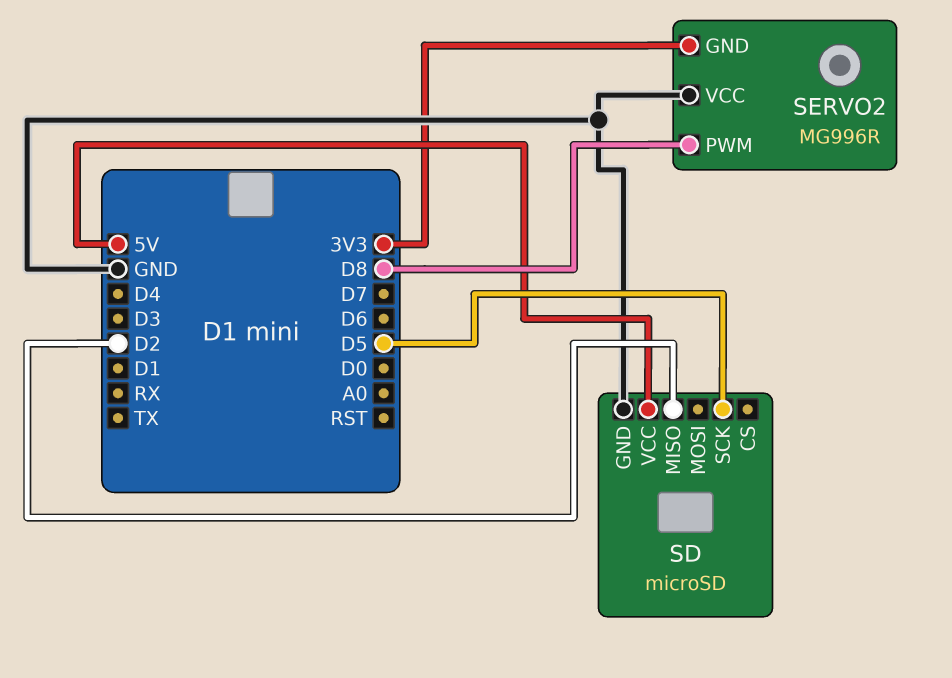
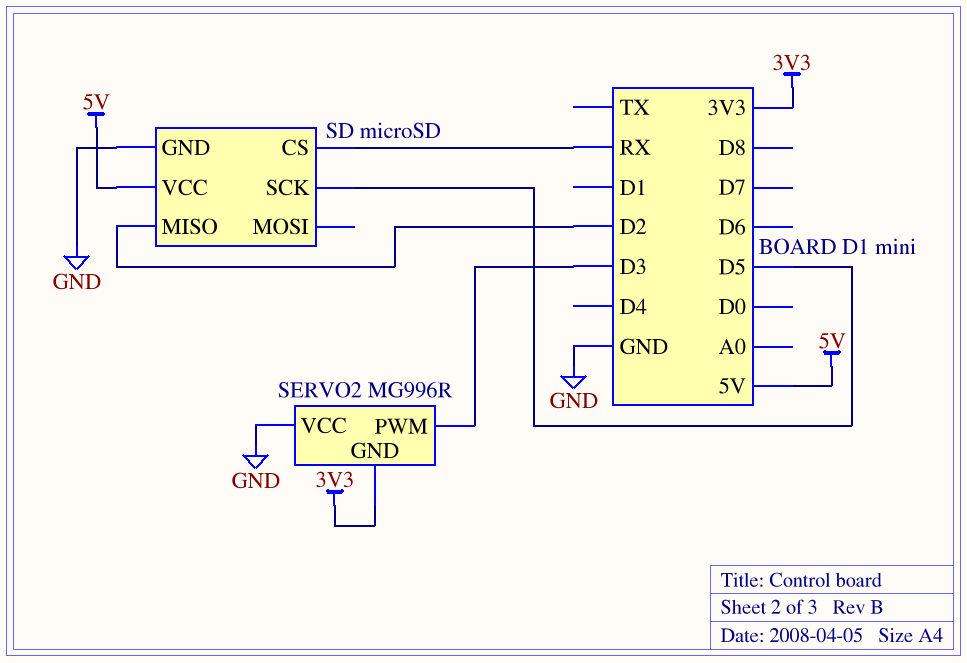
SD pin CS: none -> RX
SERVO2 pin PWM: D8 -> D3

